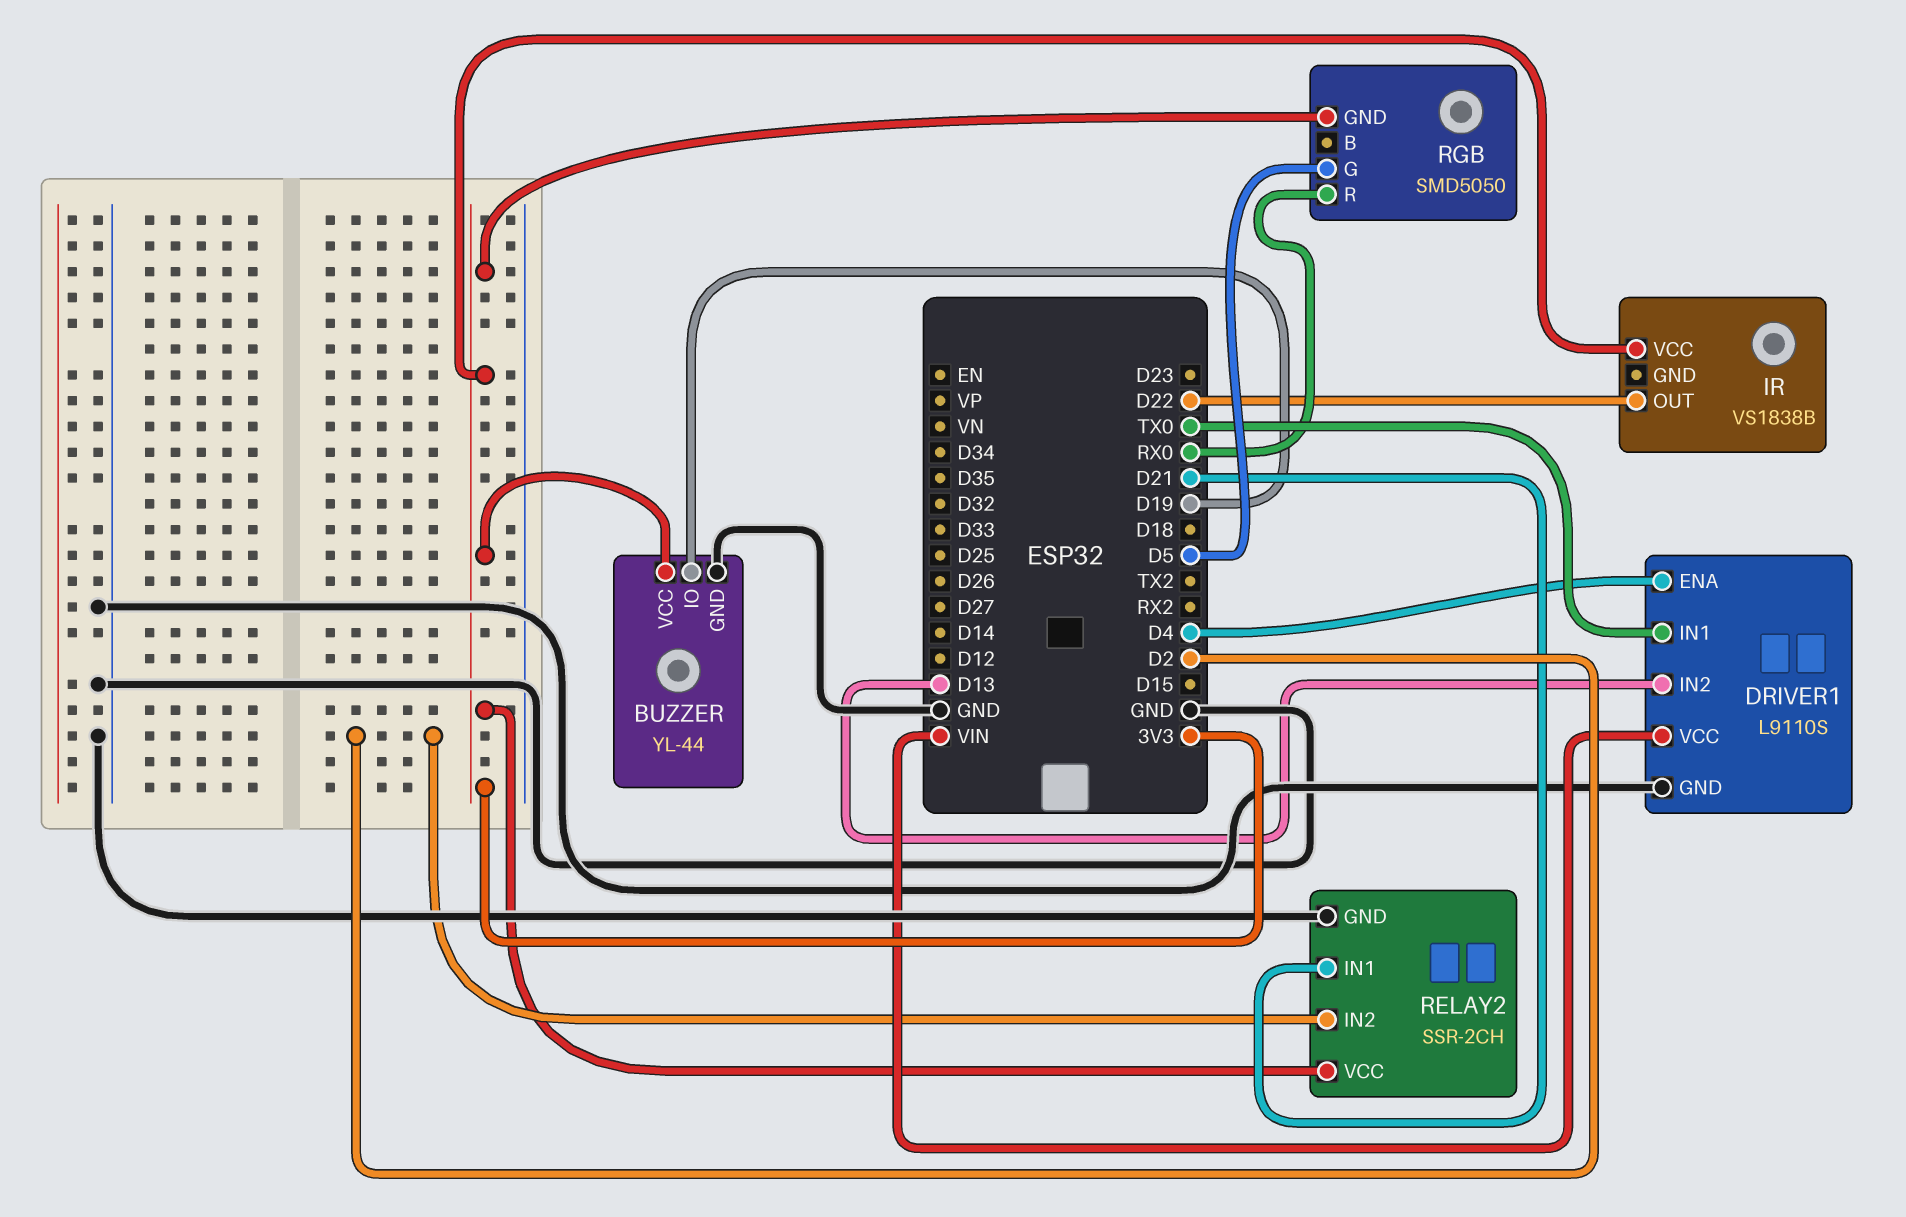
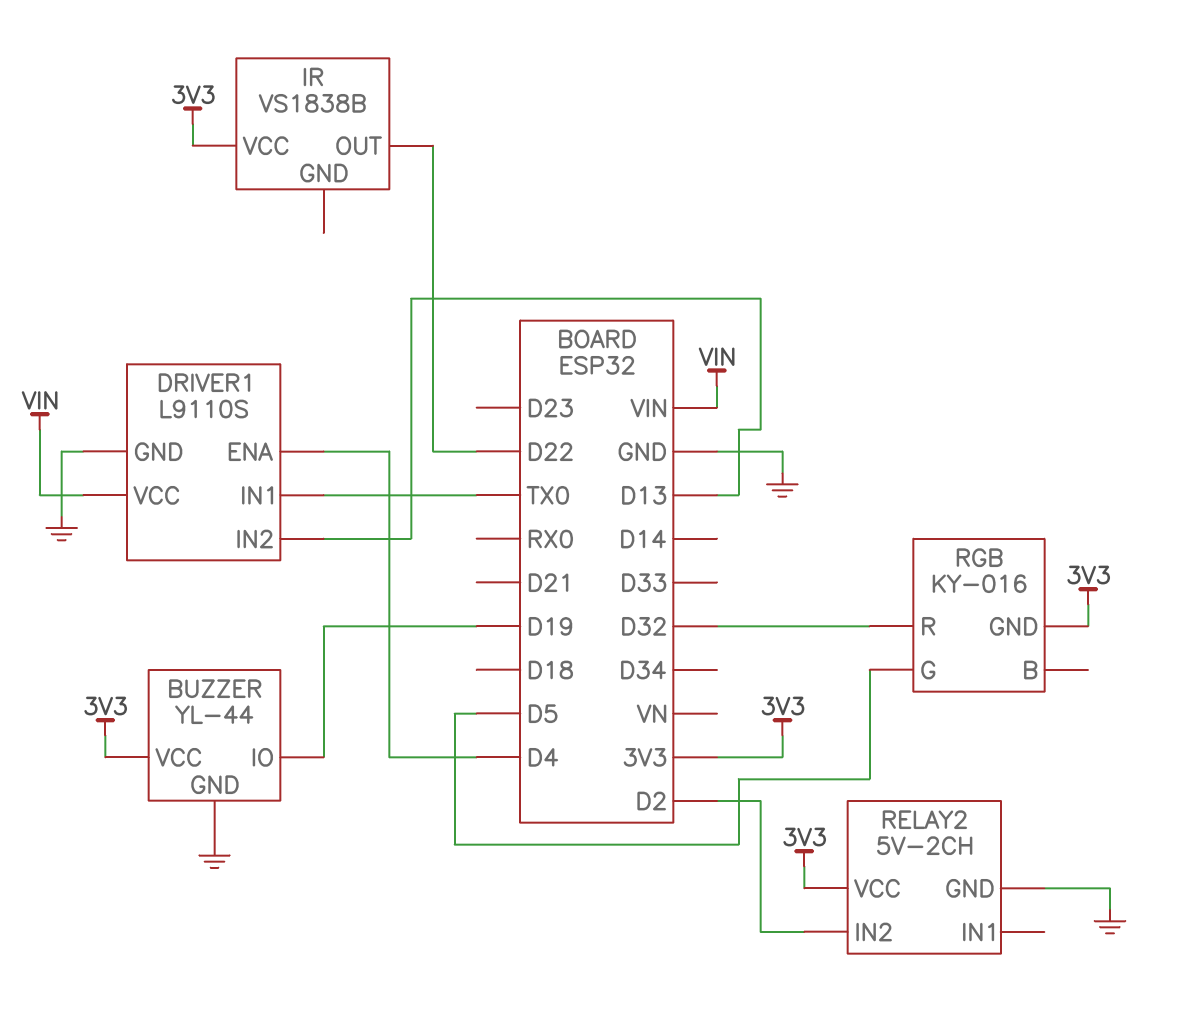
RELAY2: SSR-2CH -> 5V-2CH
RELAY2 pin IN1: D21 -> none
RGB: SMD5050 -> KY-016
RGB pin R: RX0 -> D32

